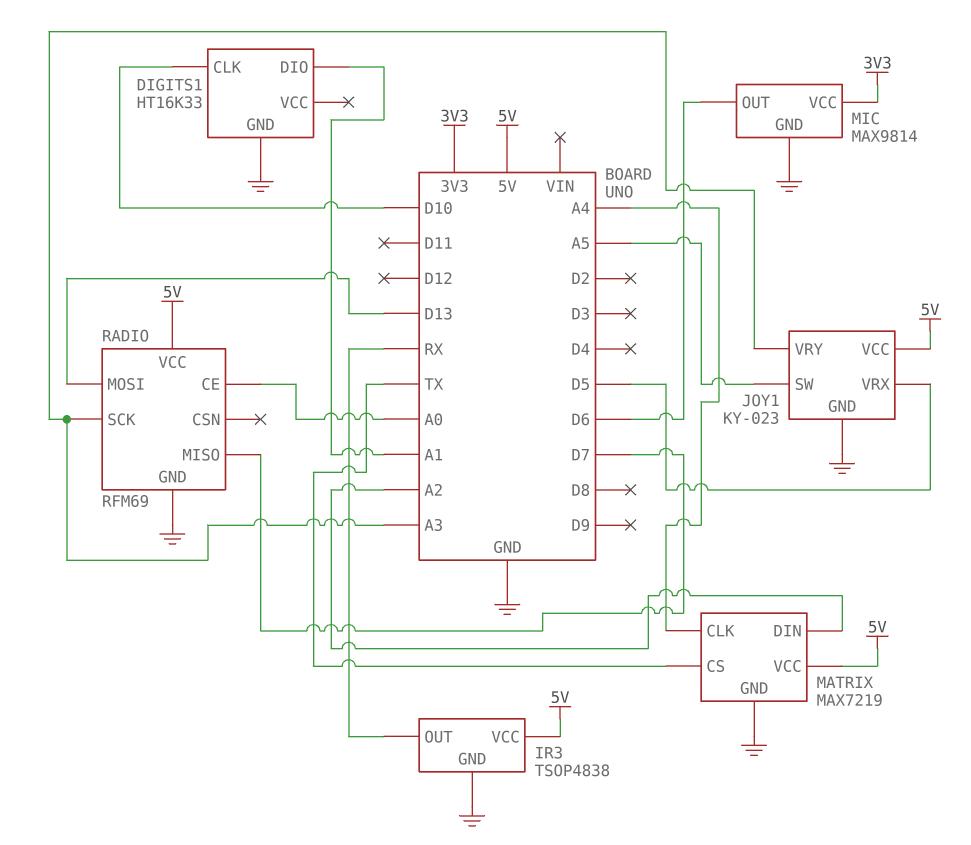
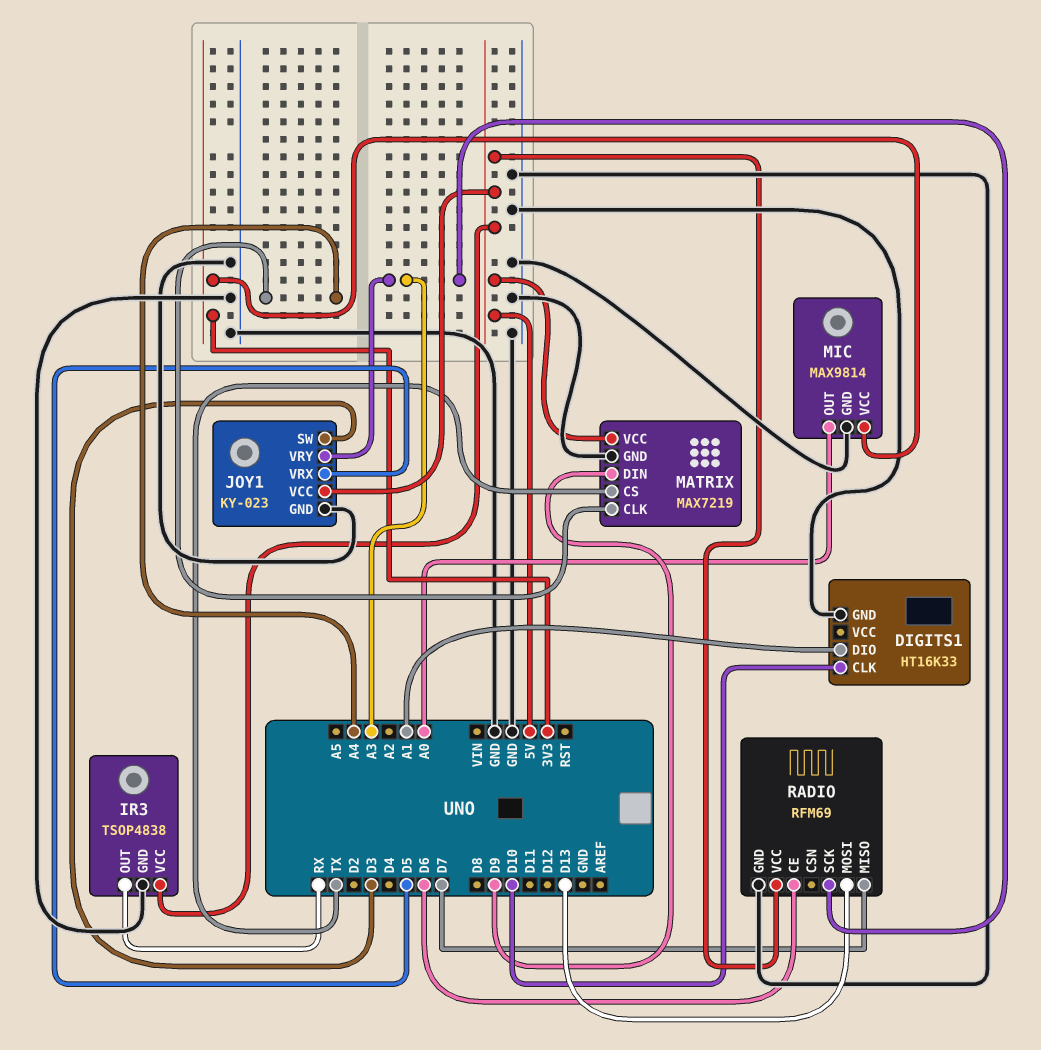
JOY1 pin SW: A5 -> D3
MATRIX pin DIN: A2 -> D9
MIC pin OUT: D6 -> A0
RADIO pin CE: A0 -> D6

